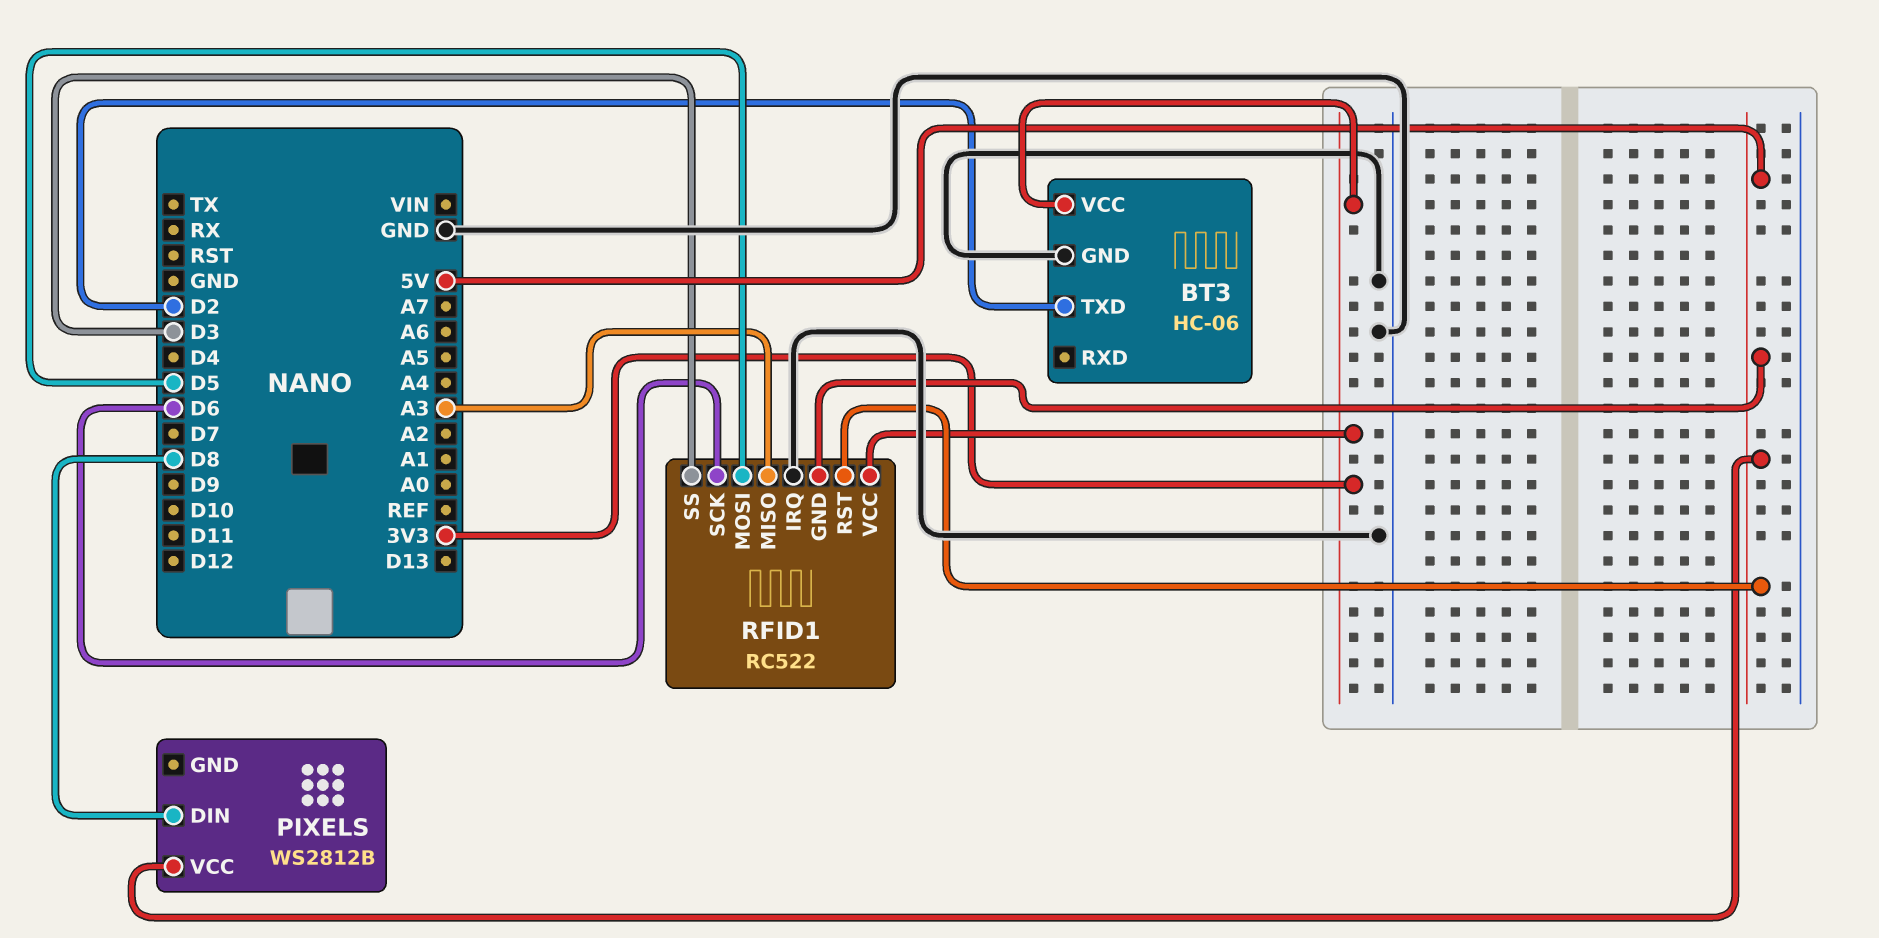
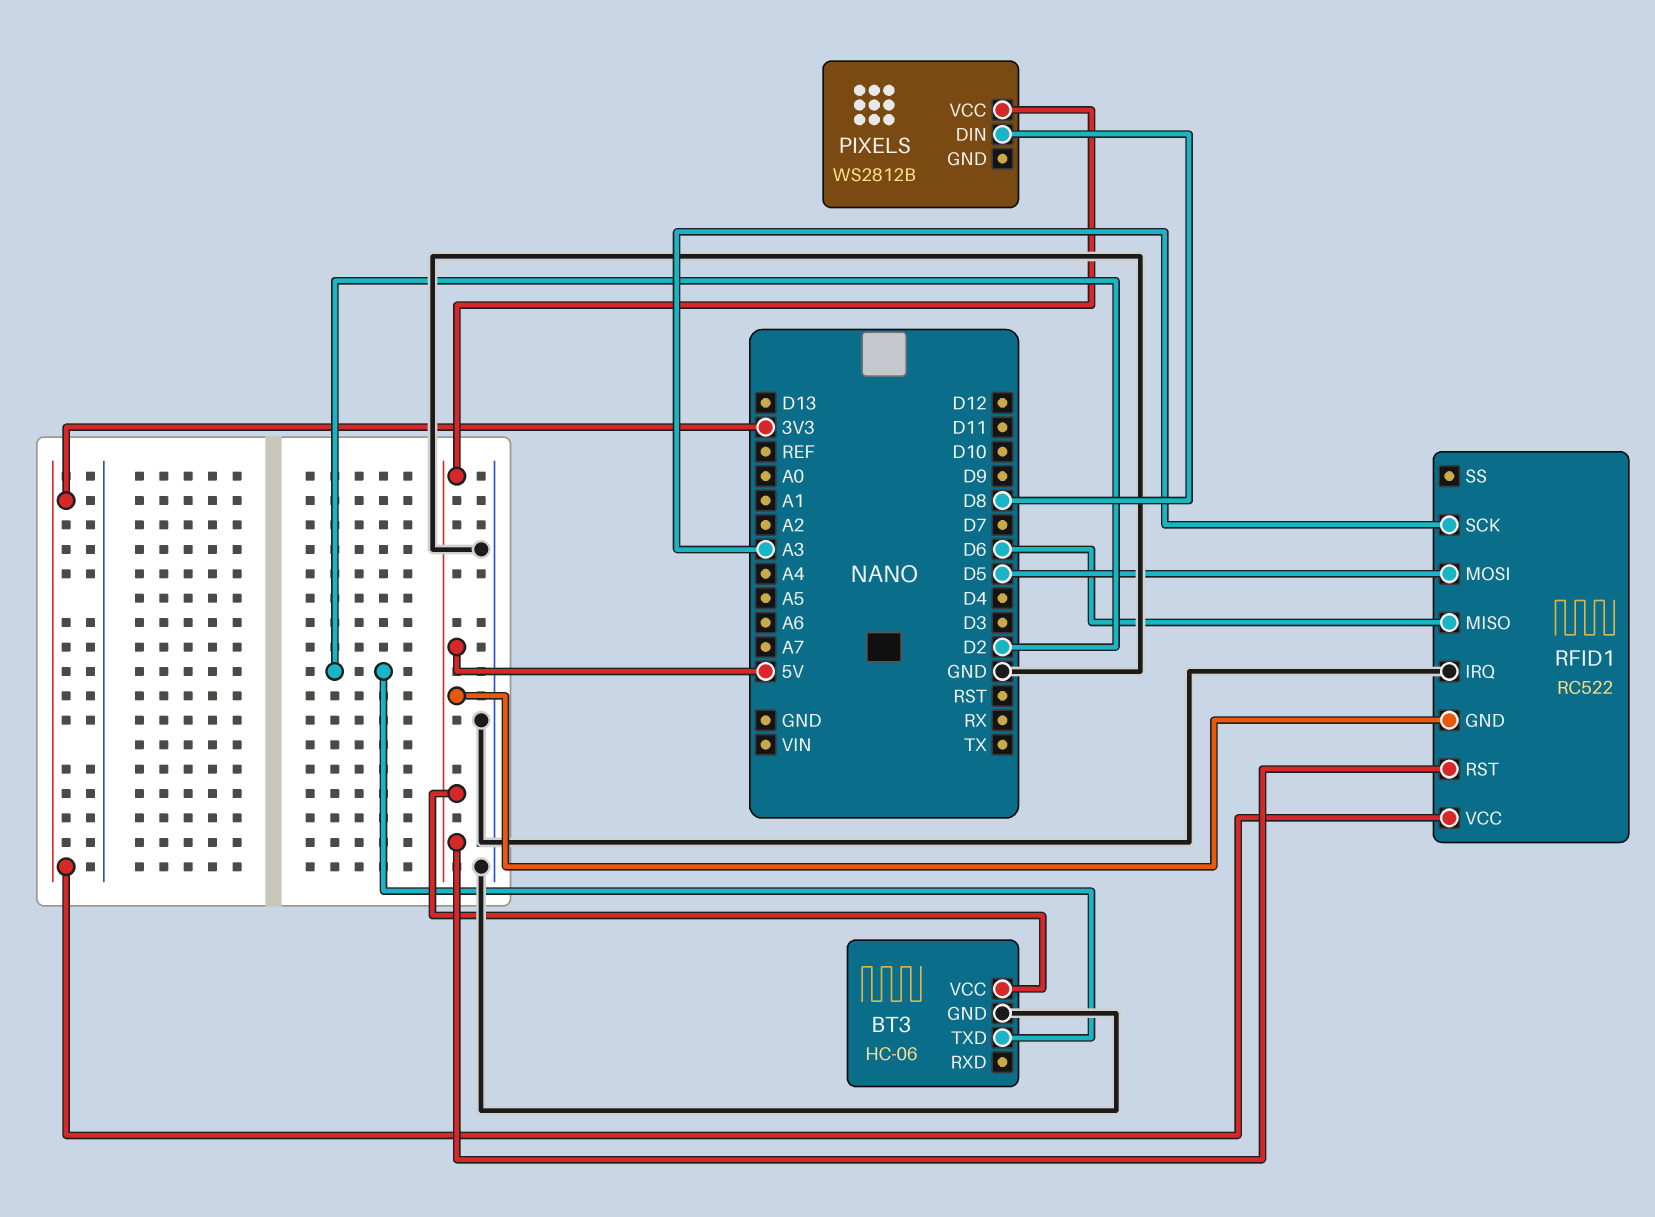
BT3 pin VCC: 3V3 -> 5V
RFID1 pin MISO: A3 -> D6
RFID1 pin SCK: D6 -> A3
RFID1 pin SS: D3 -> none

